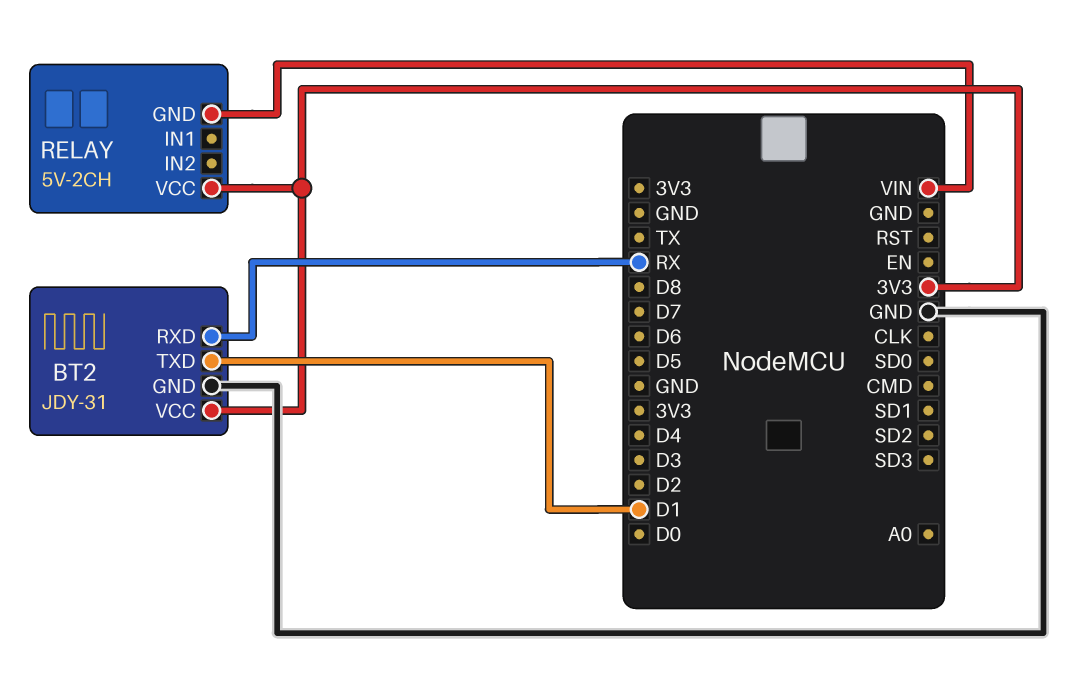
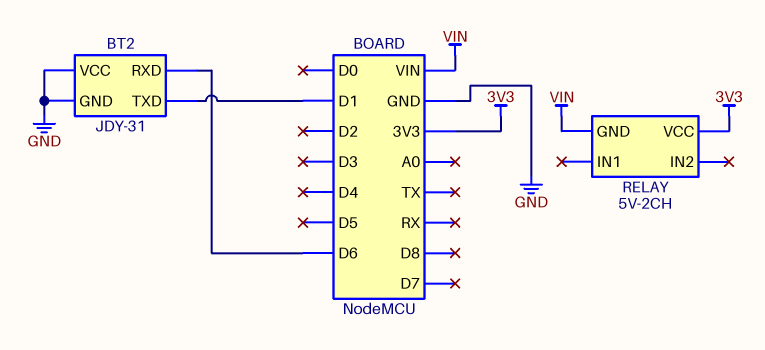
BT2 pin RXD: RX -> D6
BT2 pin VCC: 3V3 -> GND

